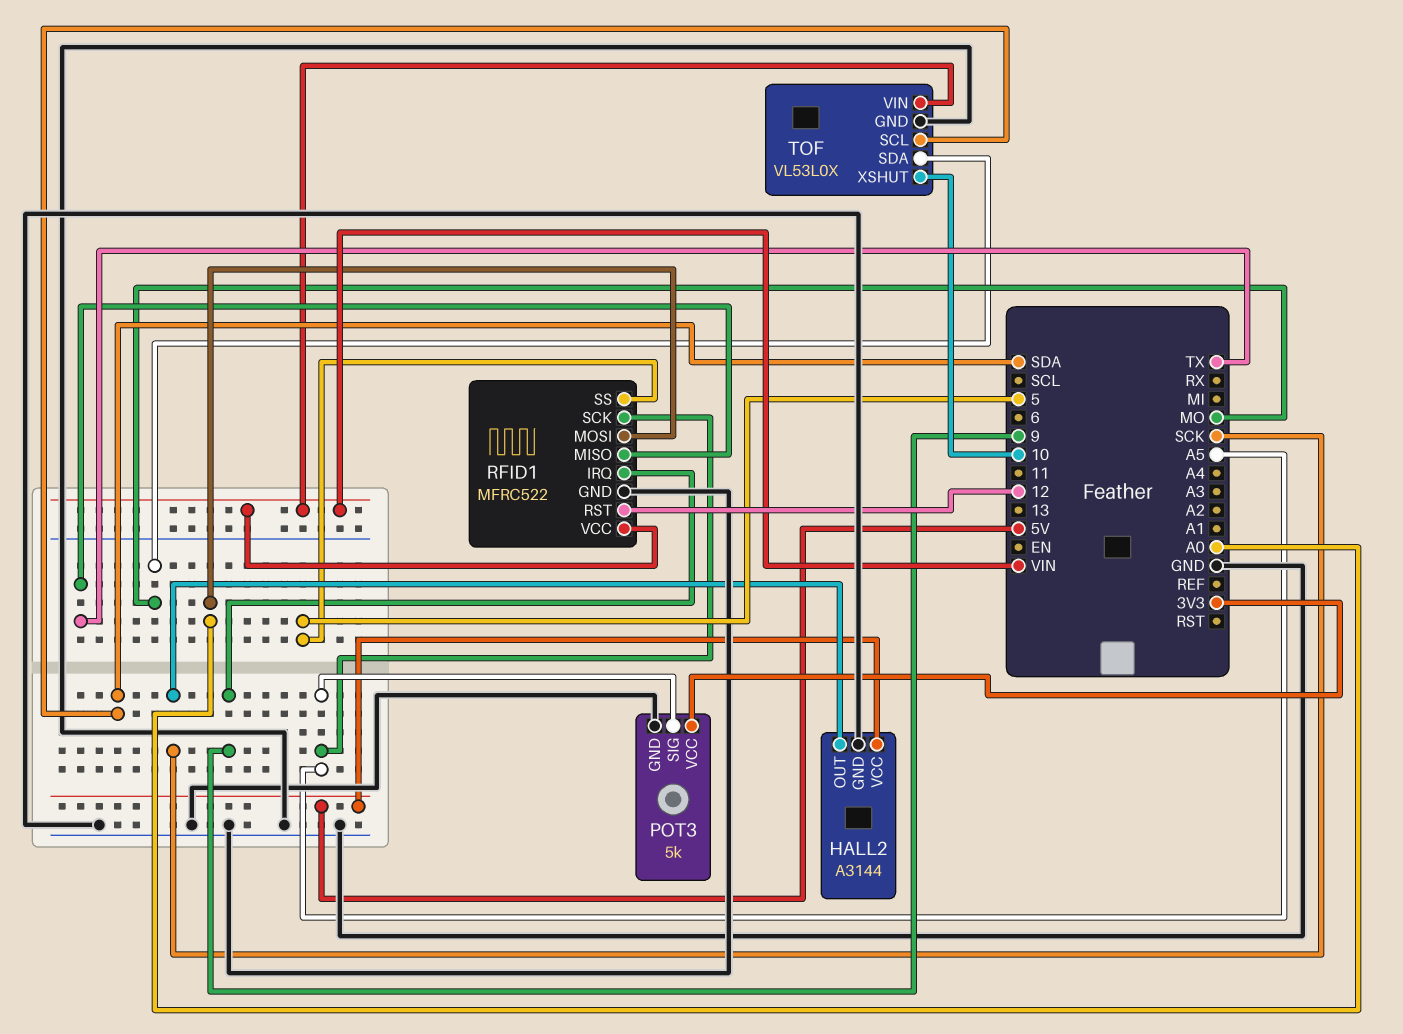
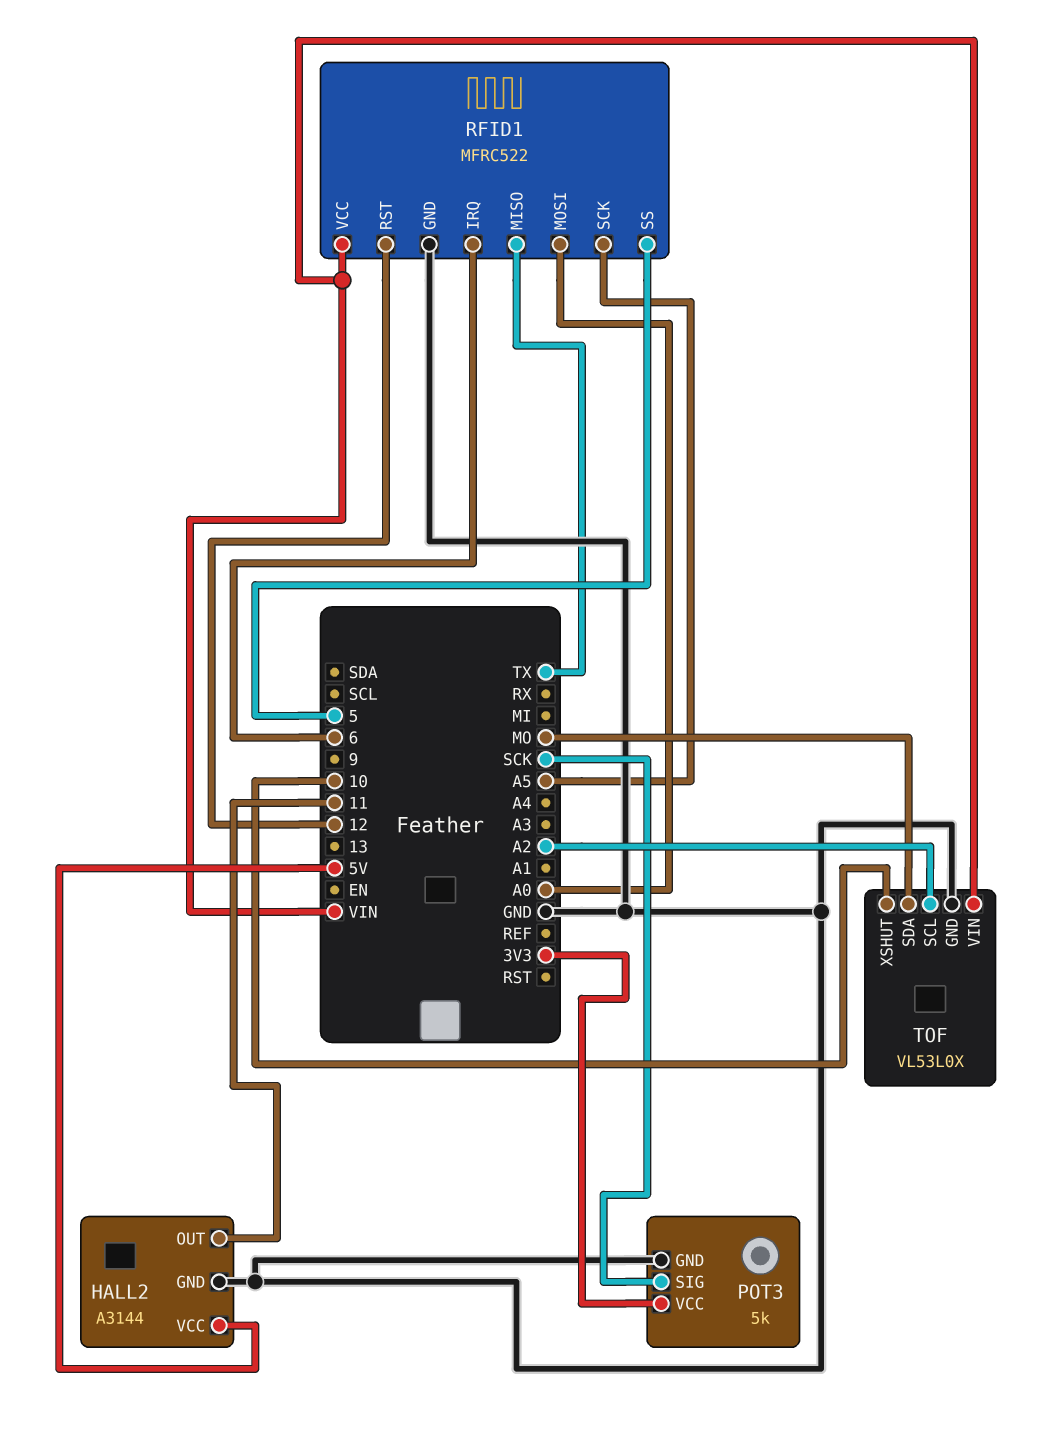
HALL2 pin OUT: SCK -> 11
POT3 pin SIG: A5 -> SCK
RFID1 pin IRQ: 9 -> 6
TOF pin SCL: SDA -> A2

